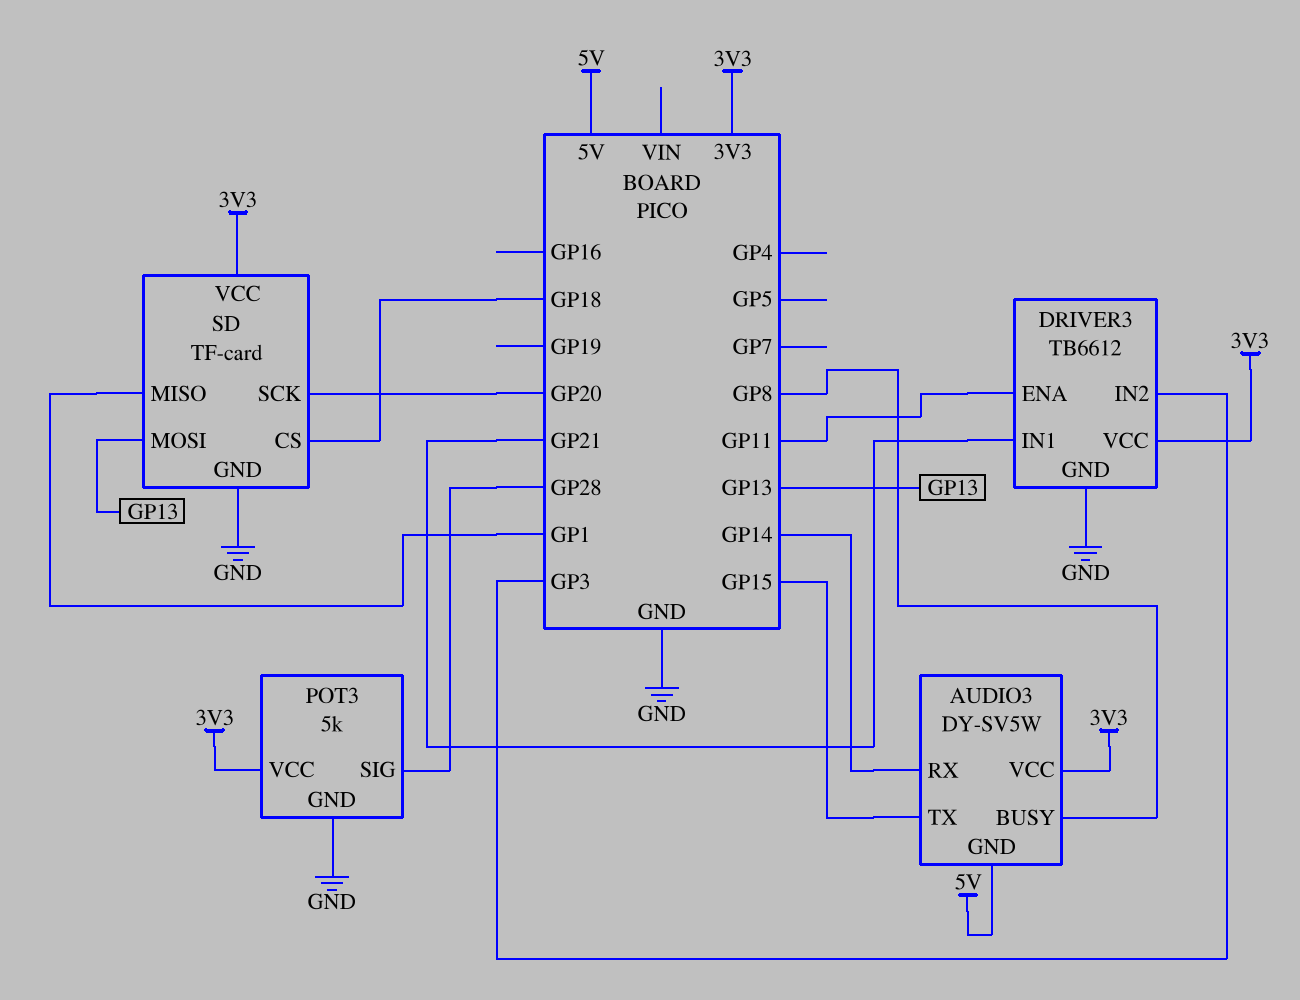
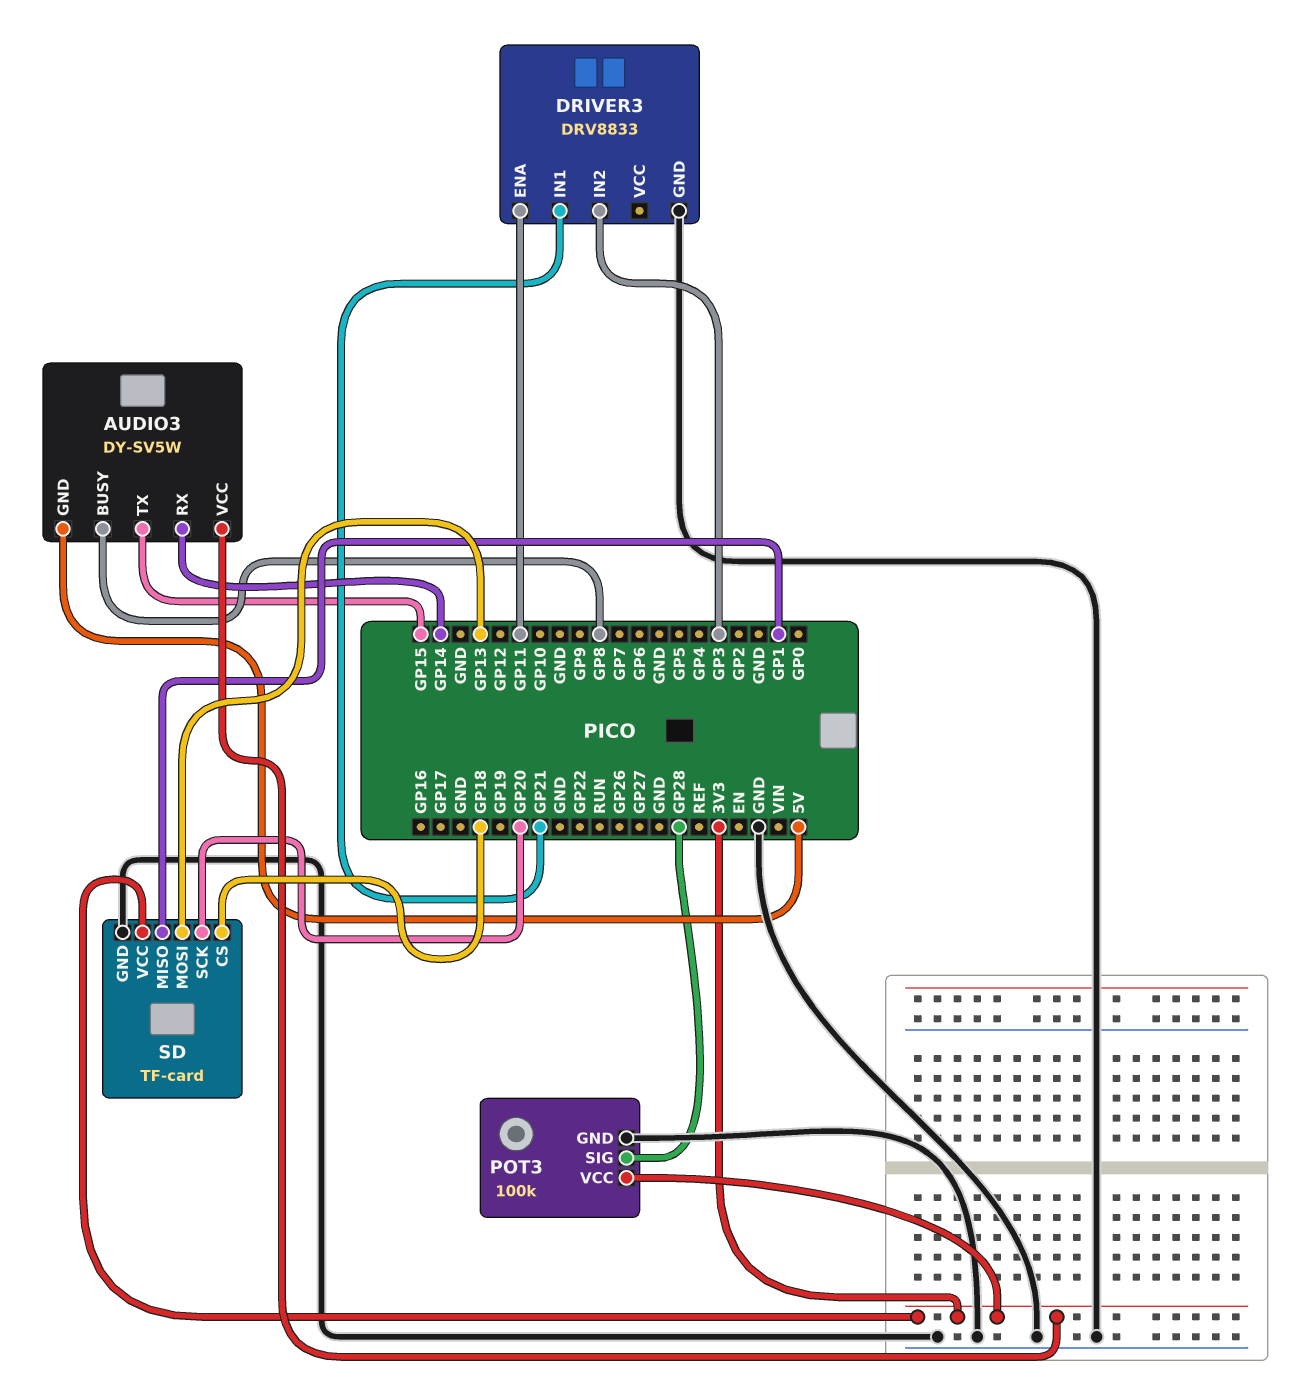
DRIVER3: TB6612 -> DRV8833
DRIVER3 pin VCC: 3V3 -> none
POT3: 5k -> 100k

